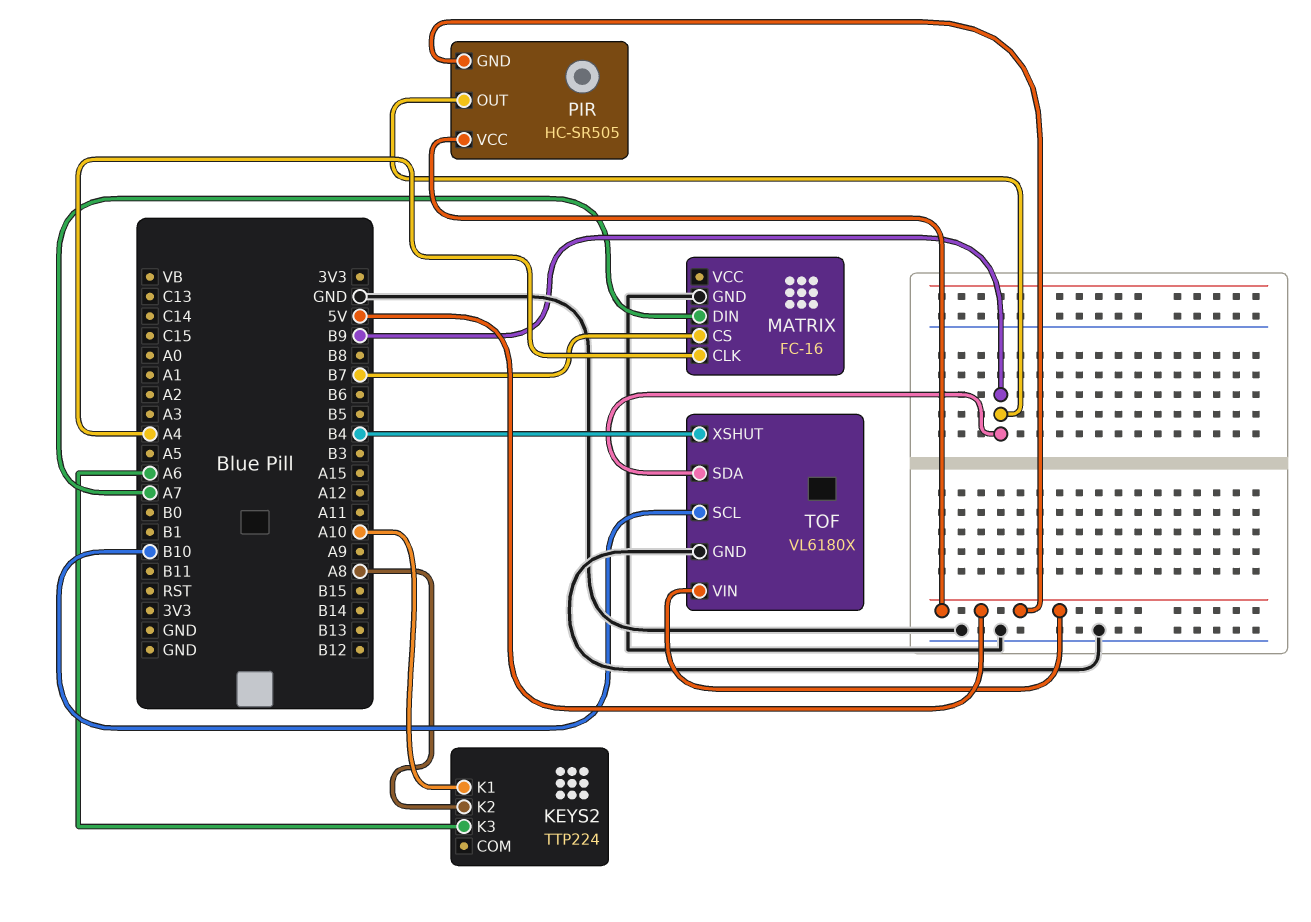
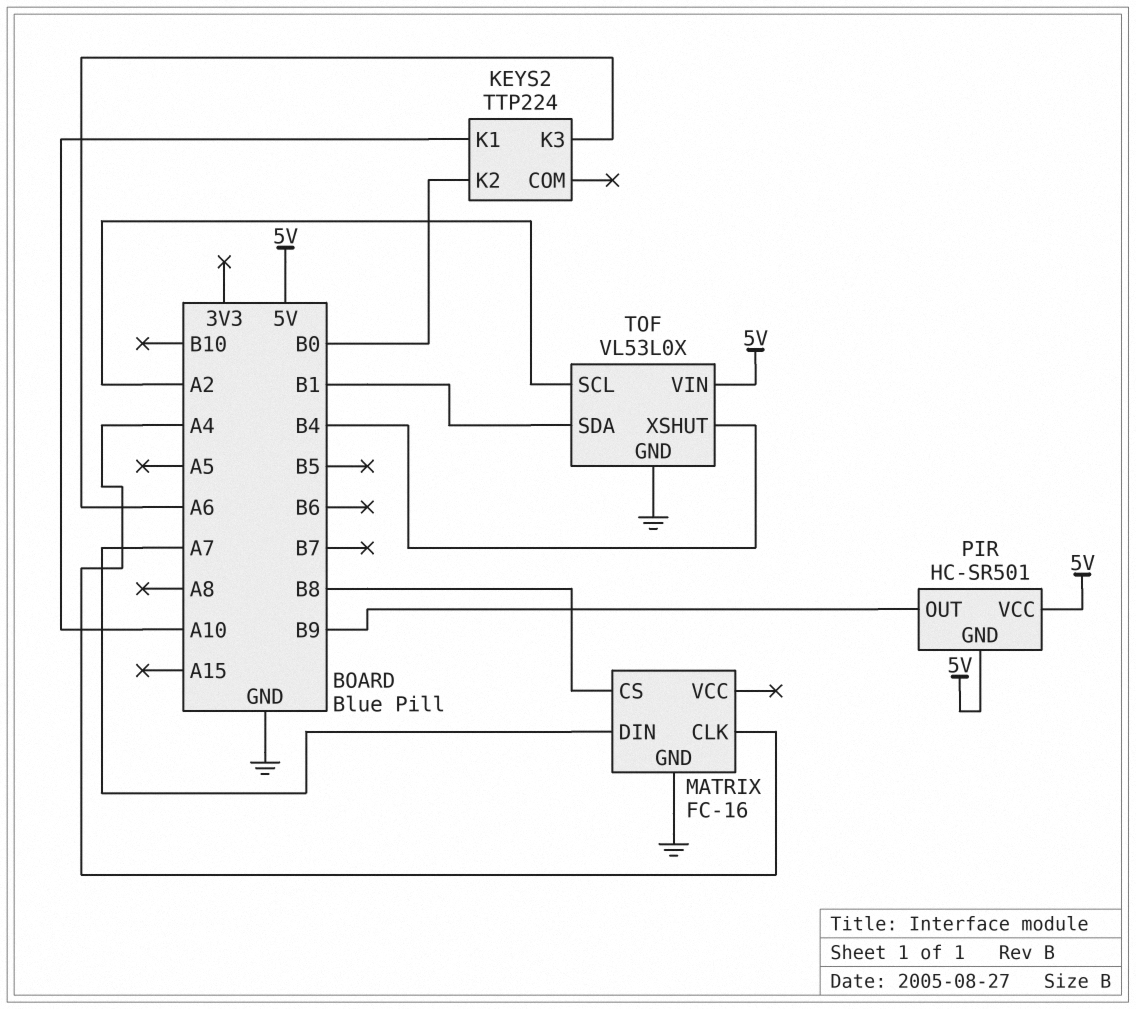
KEYS2 pin K2: A8 -> B0
MATRIX pin CS: B7 -> B8
PIR: HC-SR505 -> HC-SR501
TOF: VL6180X -> VL53L0X
TOF pin SCL: B10 -> A2
TOF pin SDA: B9 -> B1

